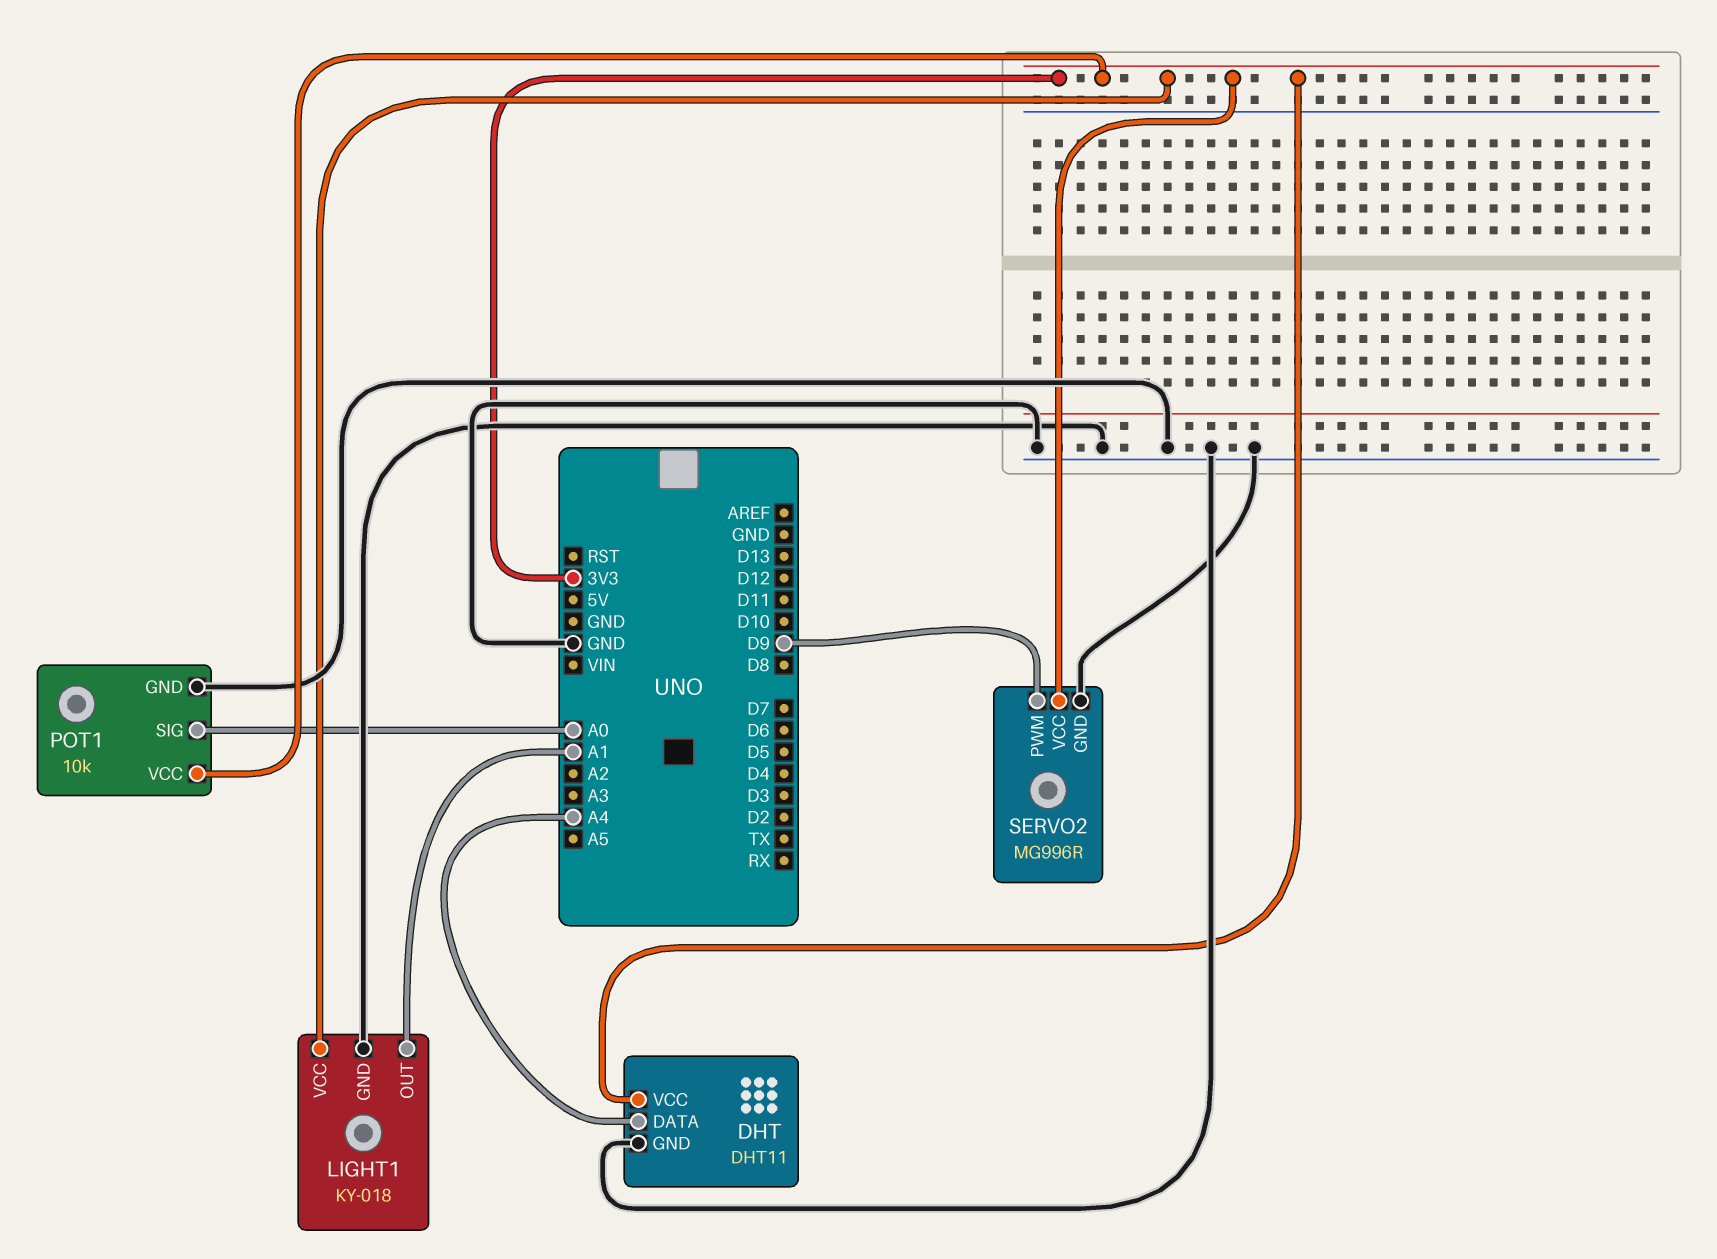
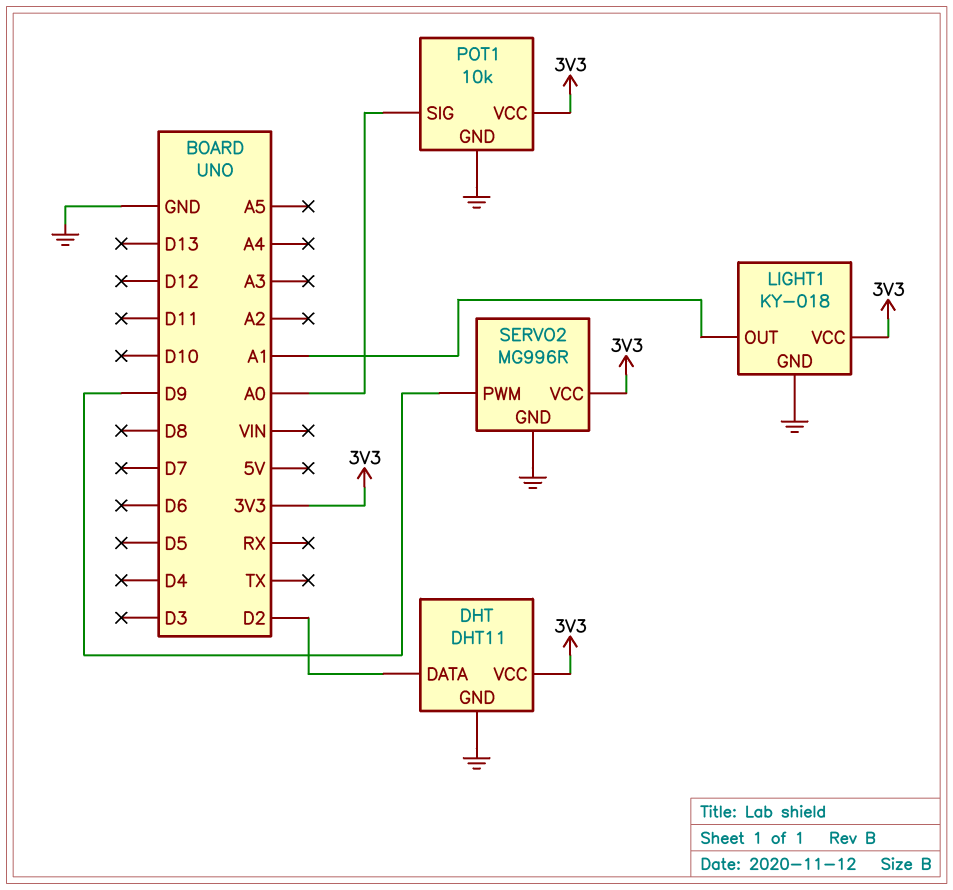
DHT pin DATA: A4 -> D2

